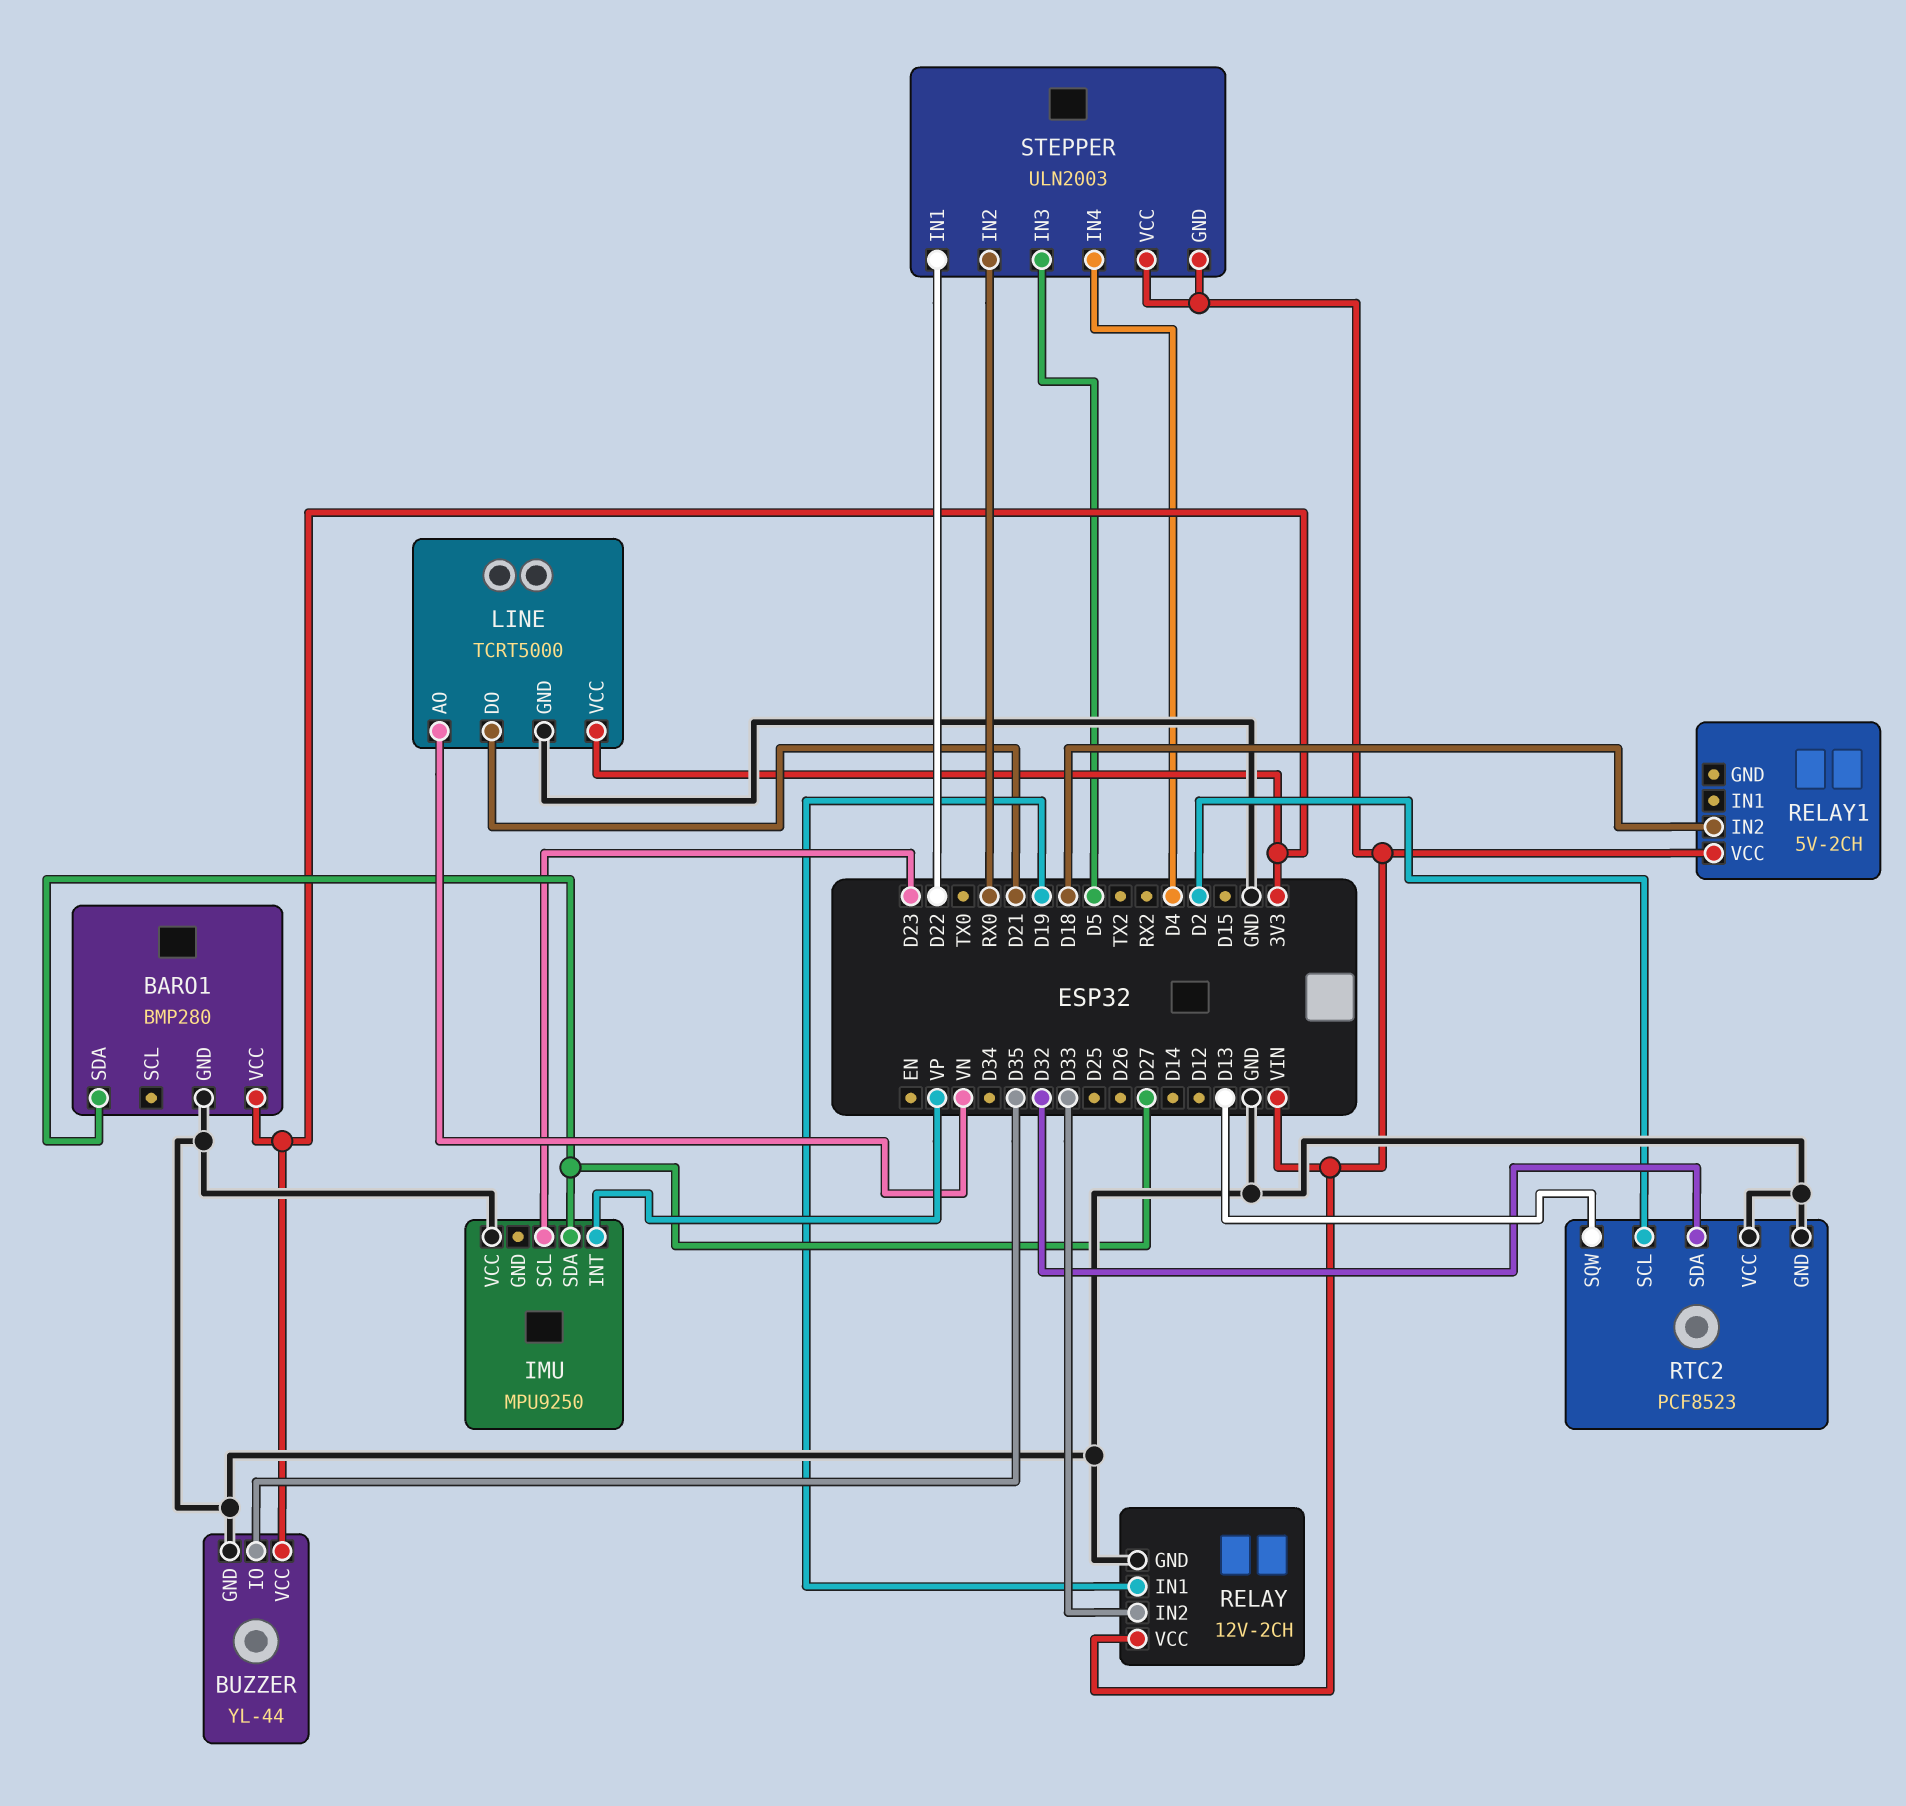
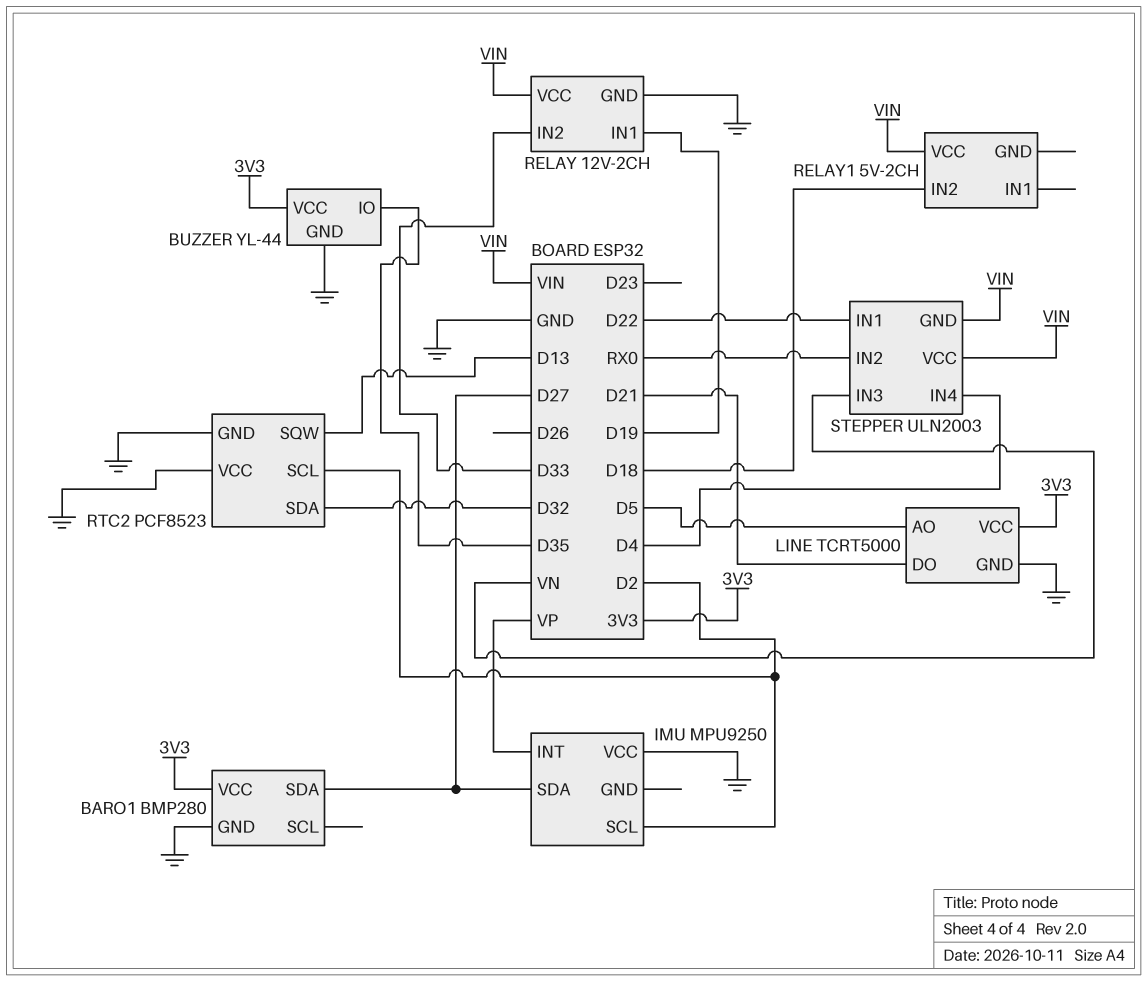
IMU pin SCL: D23 -> D2
LINE pin AO: VN -> D5
STEPPER pin IN3: D5 -> VN

